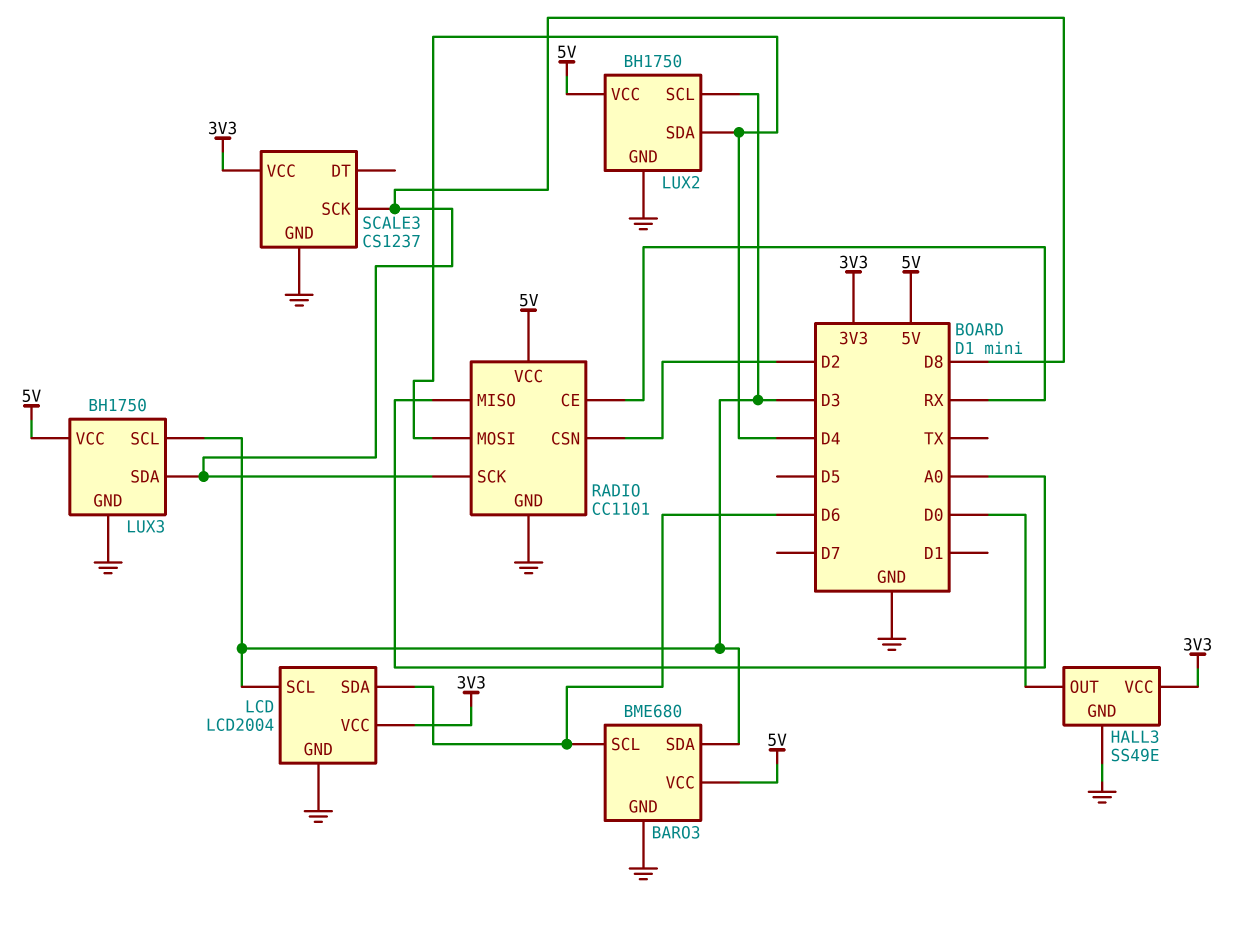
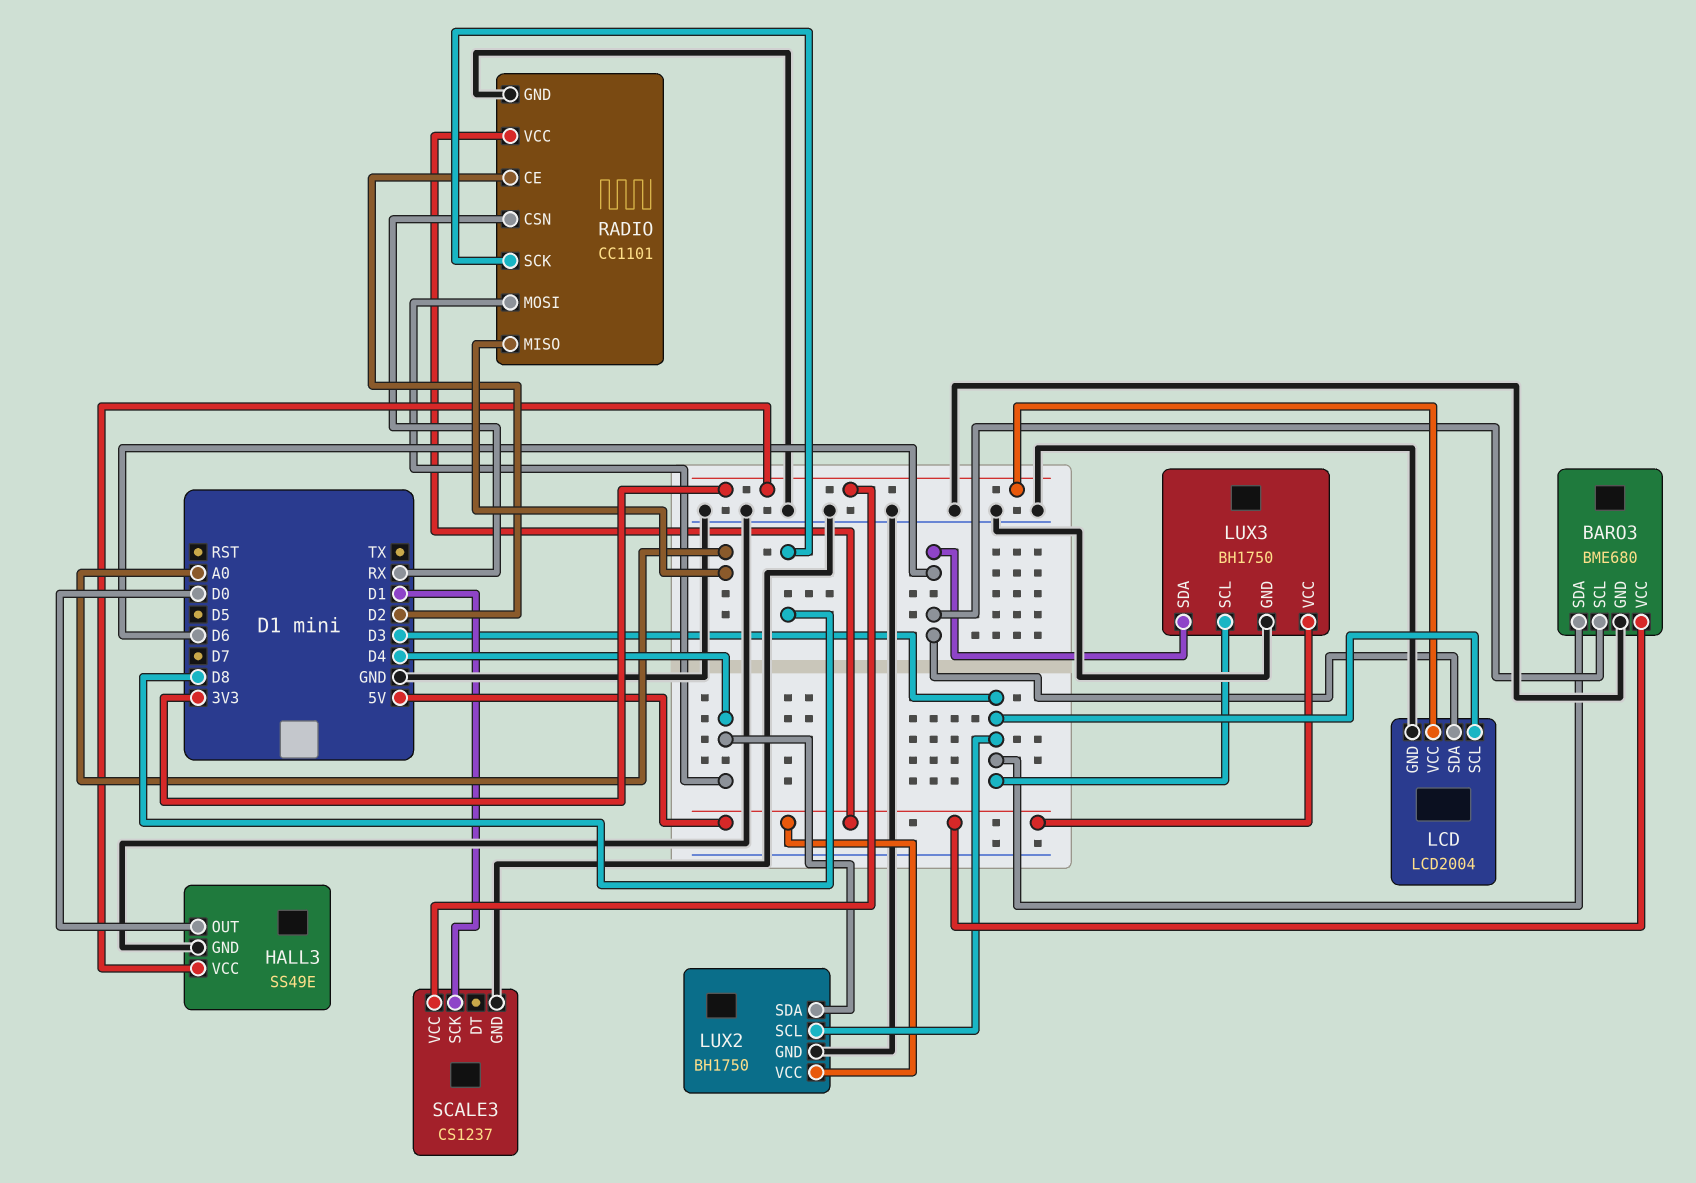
LUX3 pin SDA: D8 -> D6
RADIO pin CE: RX -> D2
RADIO pin CSN: D2 -> RX
SCALE3 pin SCK: D8 -> D1

